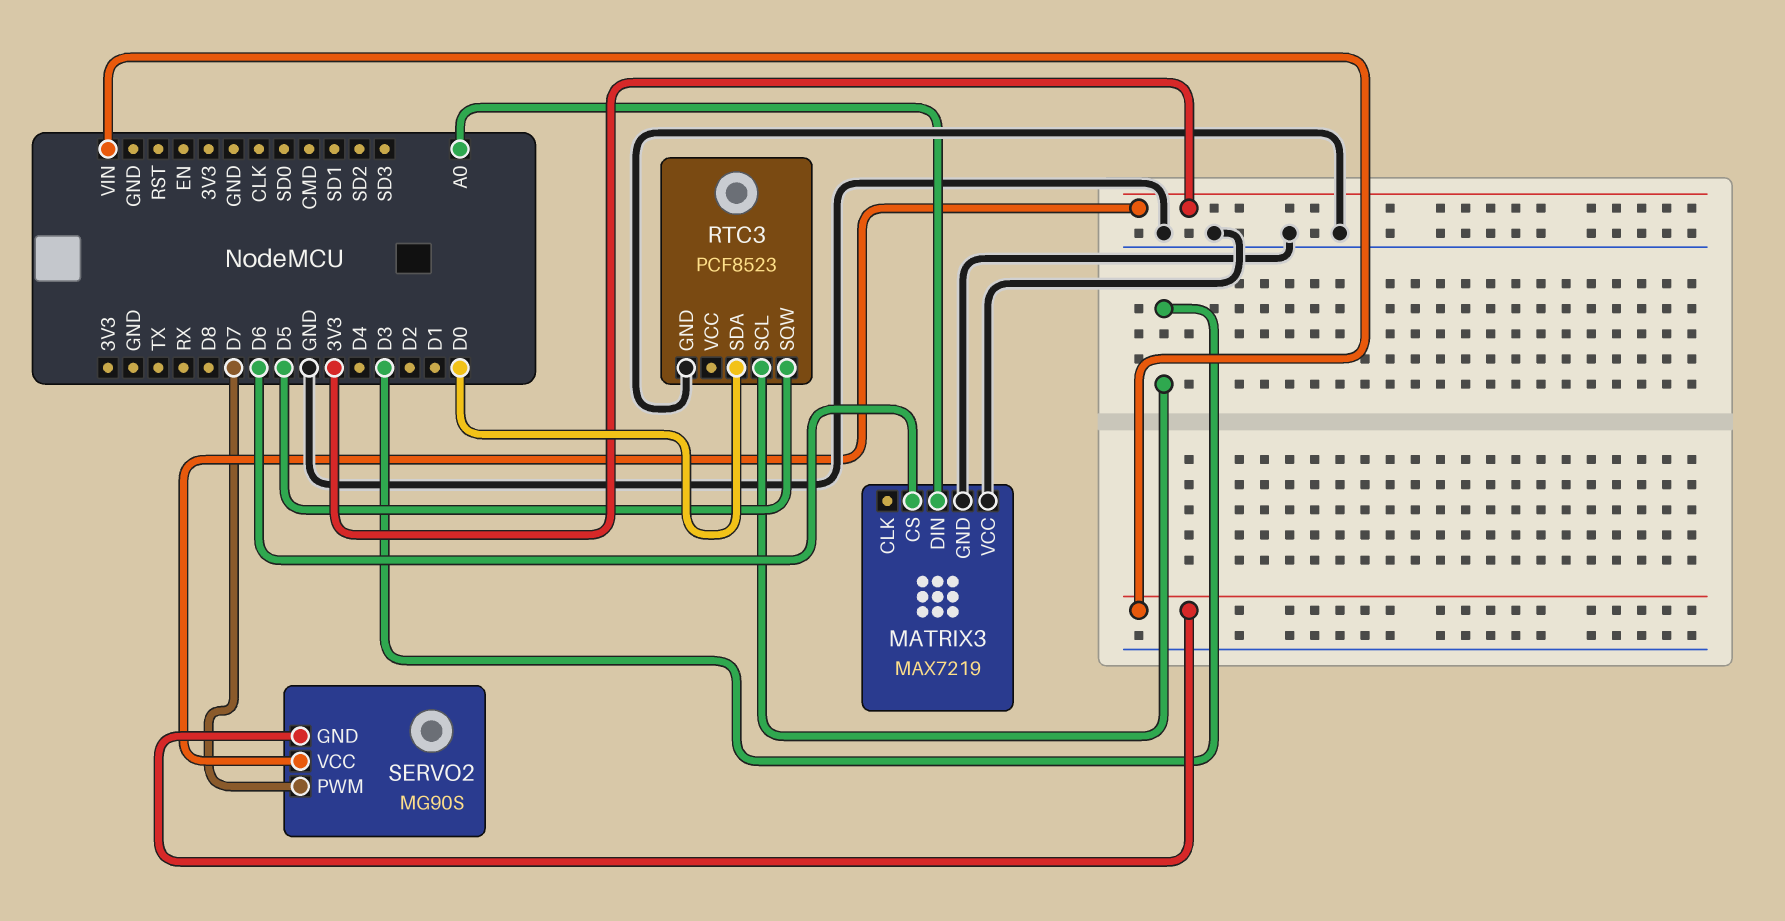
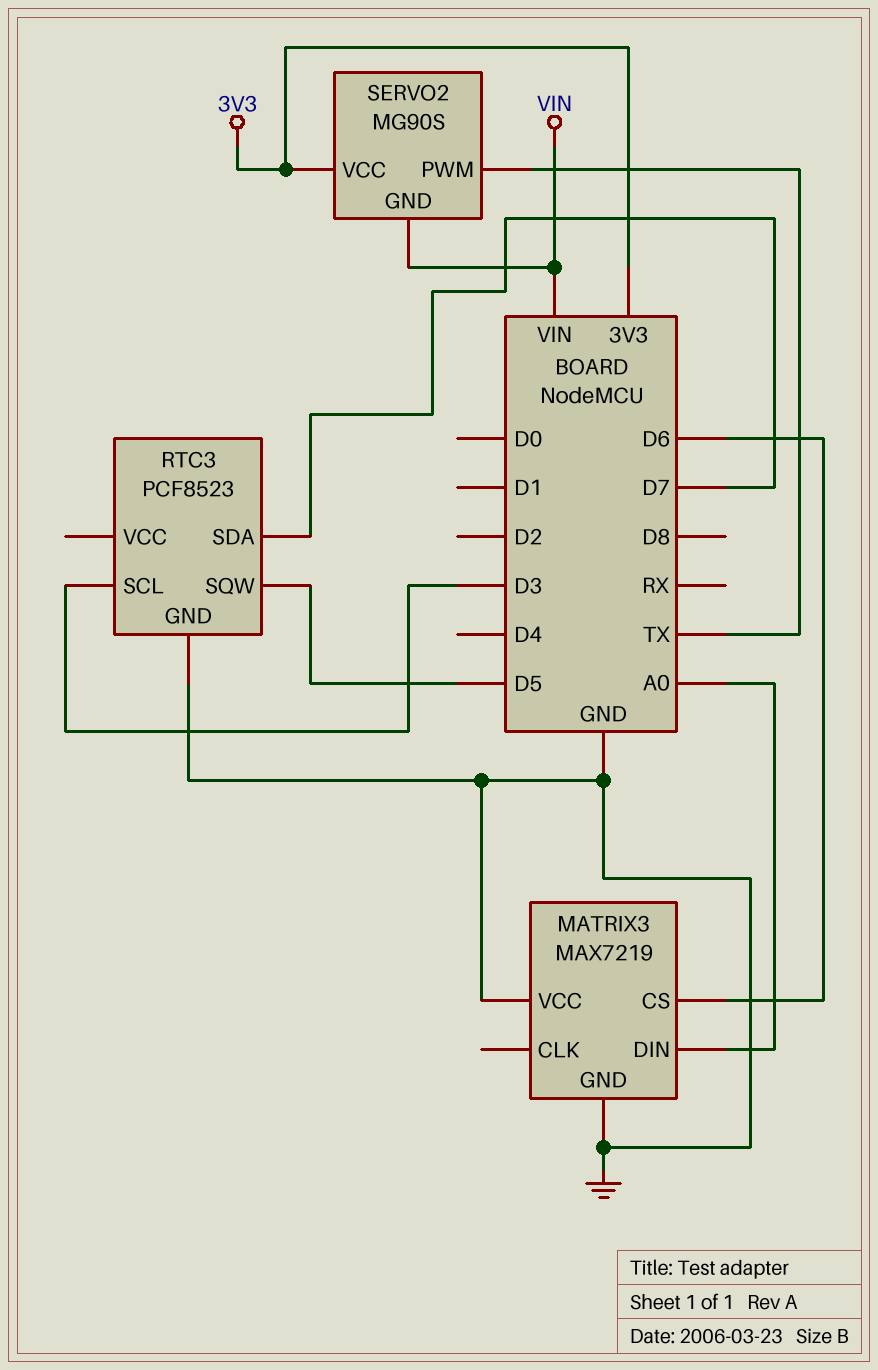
RTC3 pin SDA: D0 -> D7
SERVO2 pin PWM: D7 -> TX

